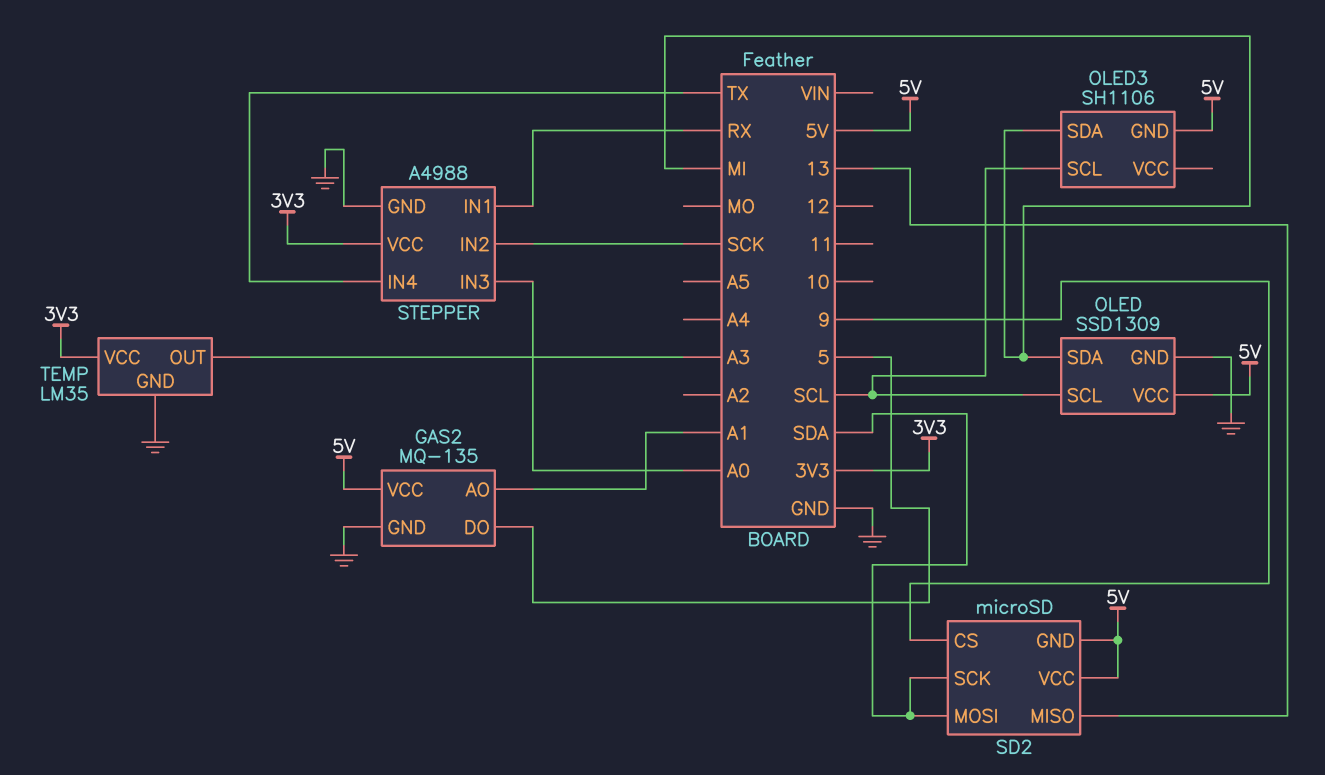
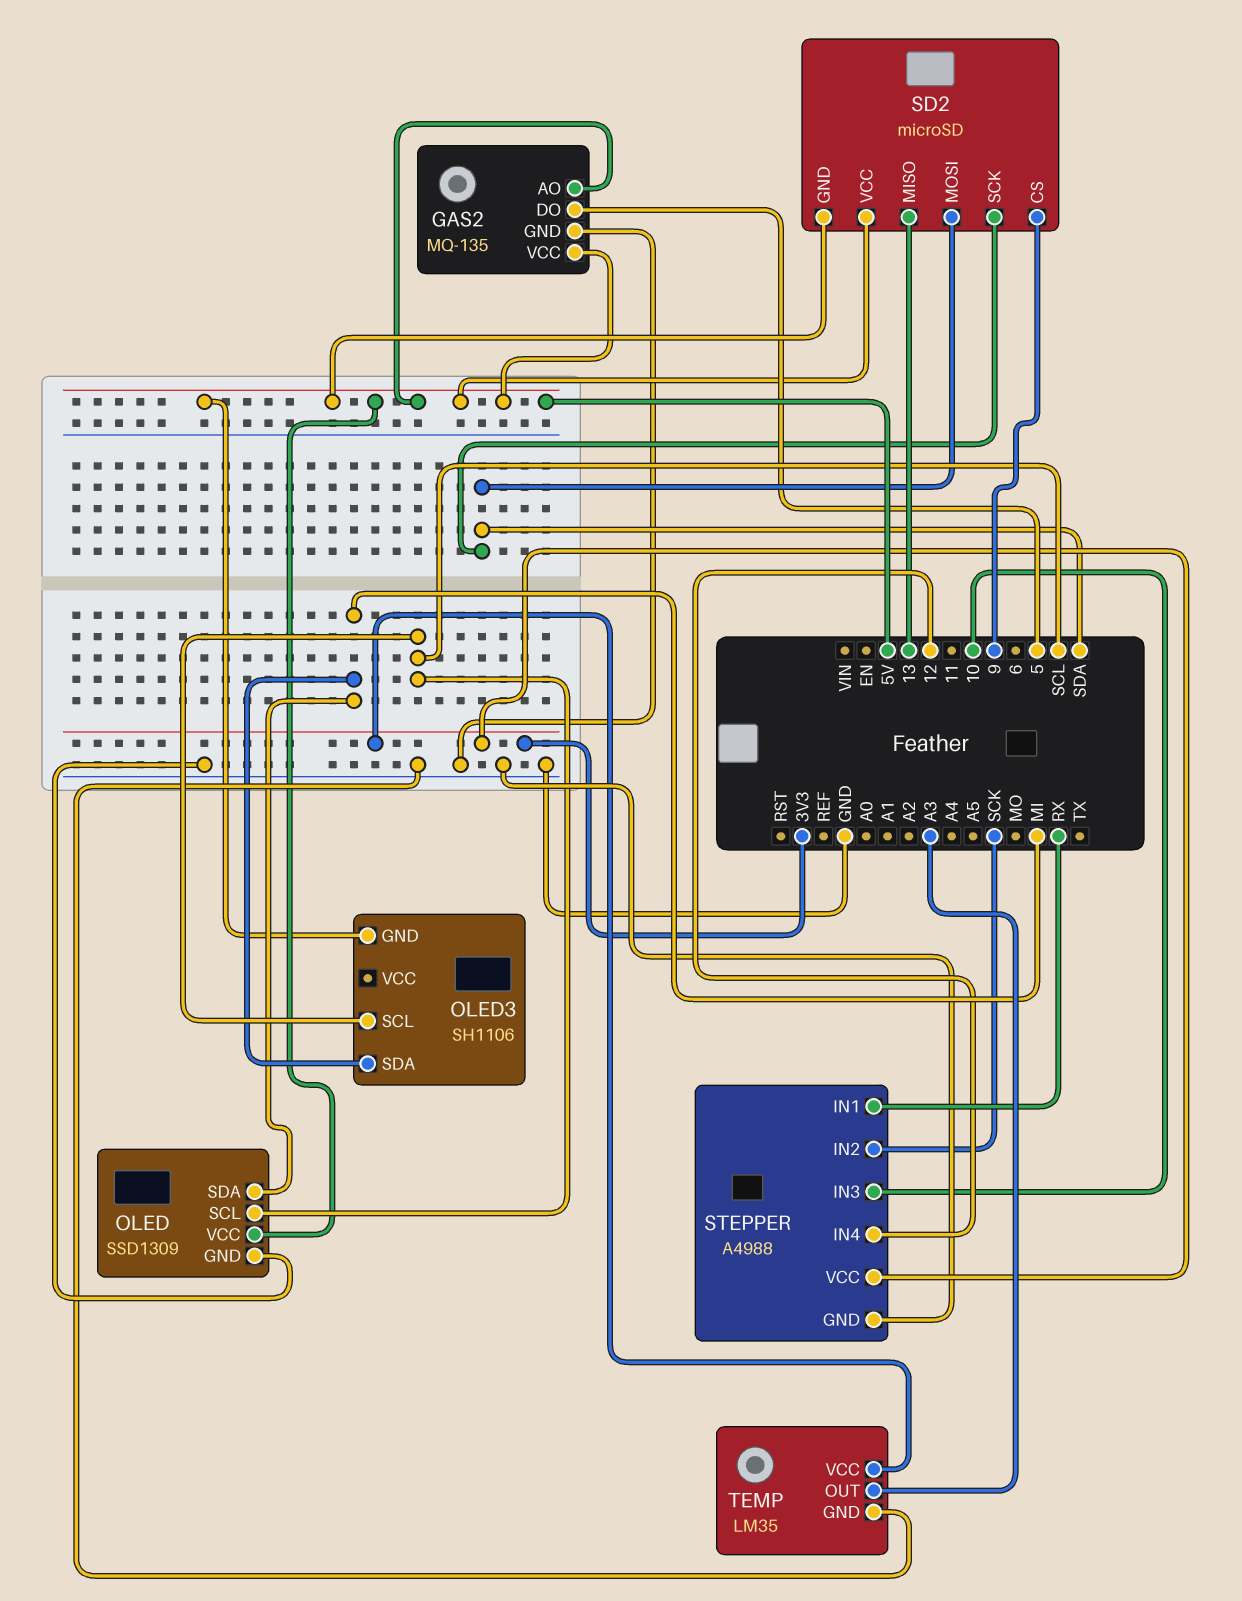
GAS2 pin AO: A1 -> 5V
STEPPER pin IN3: A0 -> 10
STEPPER pin IN4: TX -> 12

